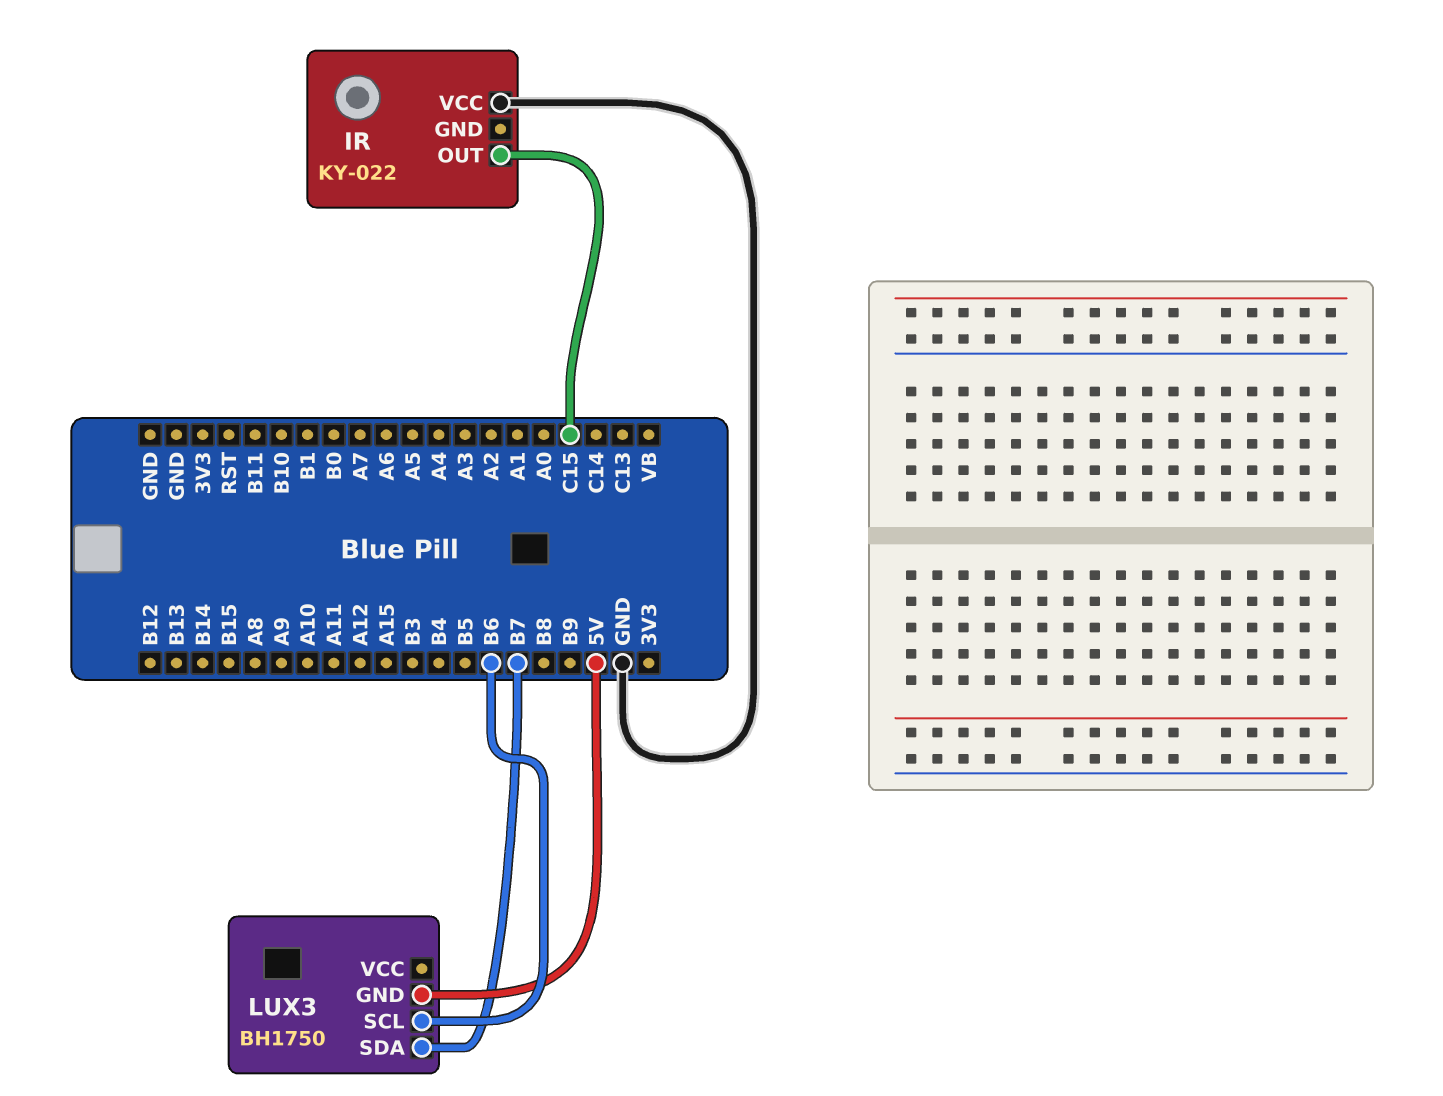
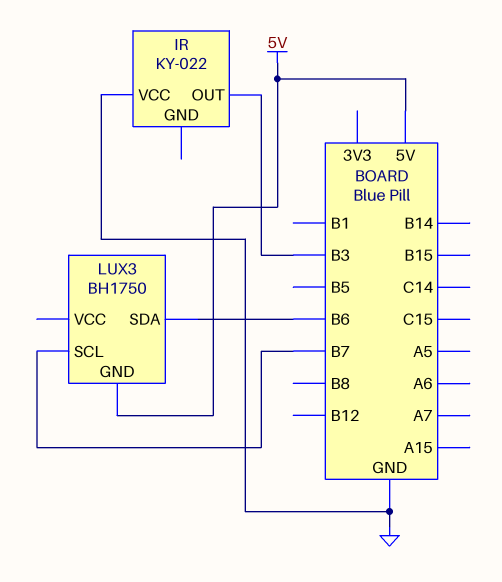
IR pin OUT: C15 -> B3
LUX3 pin SCL: B6 -> B7
LUX3 pin SDA: B7 -> B6

